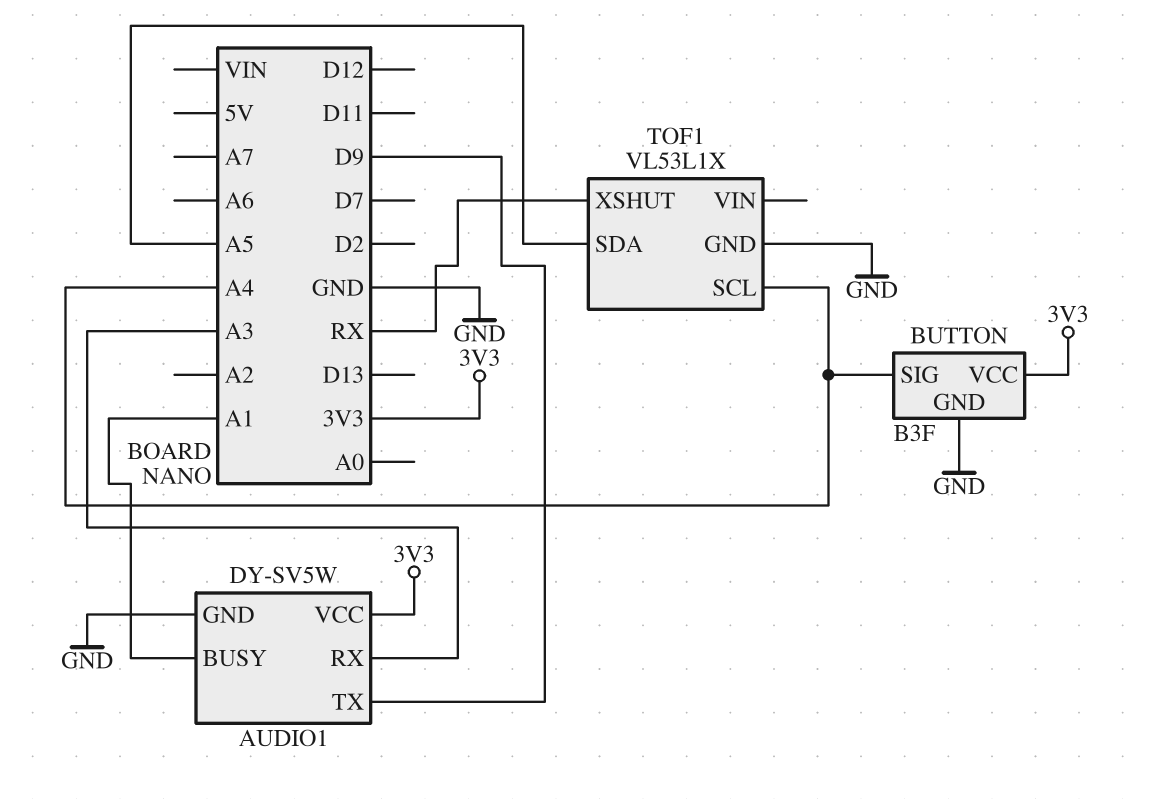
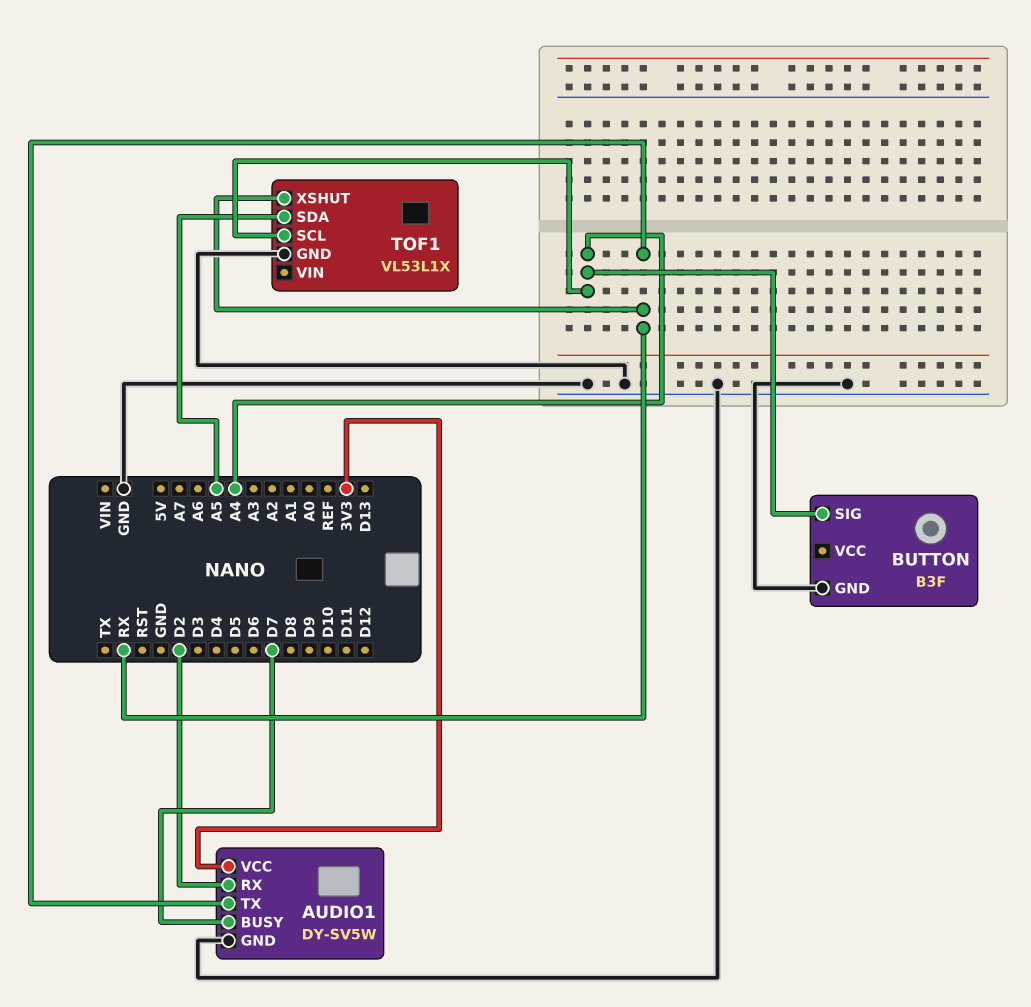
AUDIO1 pin BUSY: A1 -> D7
AUDIO1 pin RX: A3 -> D2
AUDIO1 pin TX: D9 -> RX
BUTTON pin VCC: 3V3 -> none

